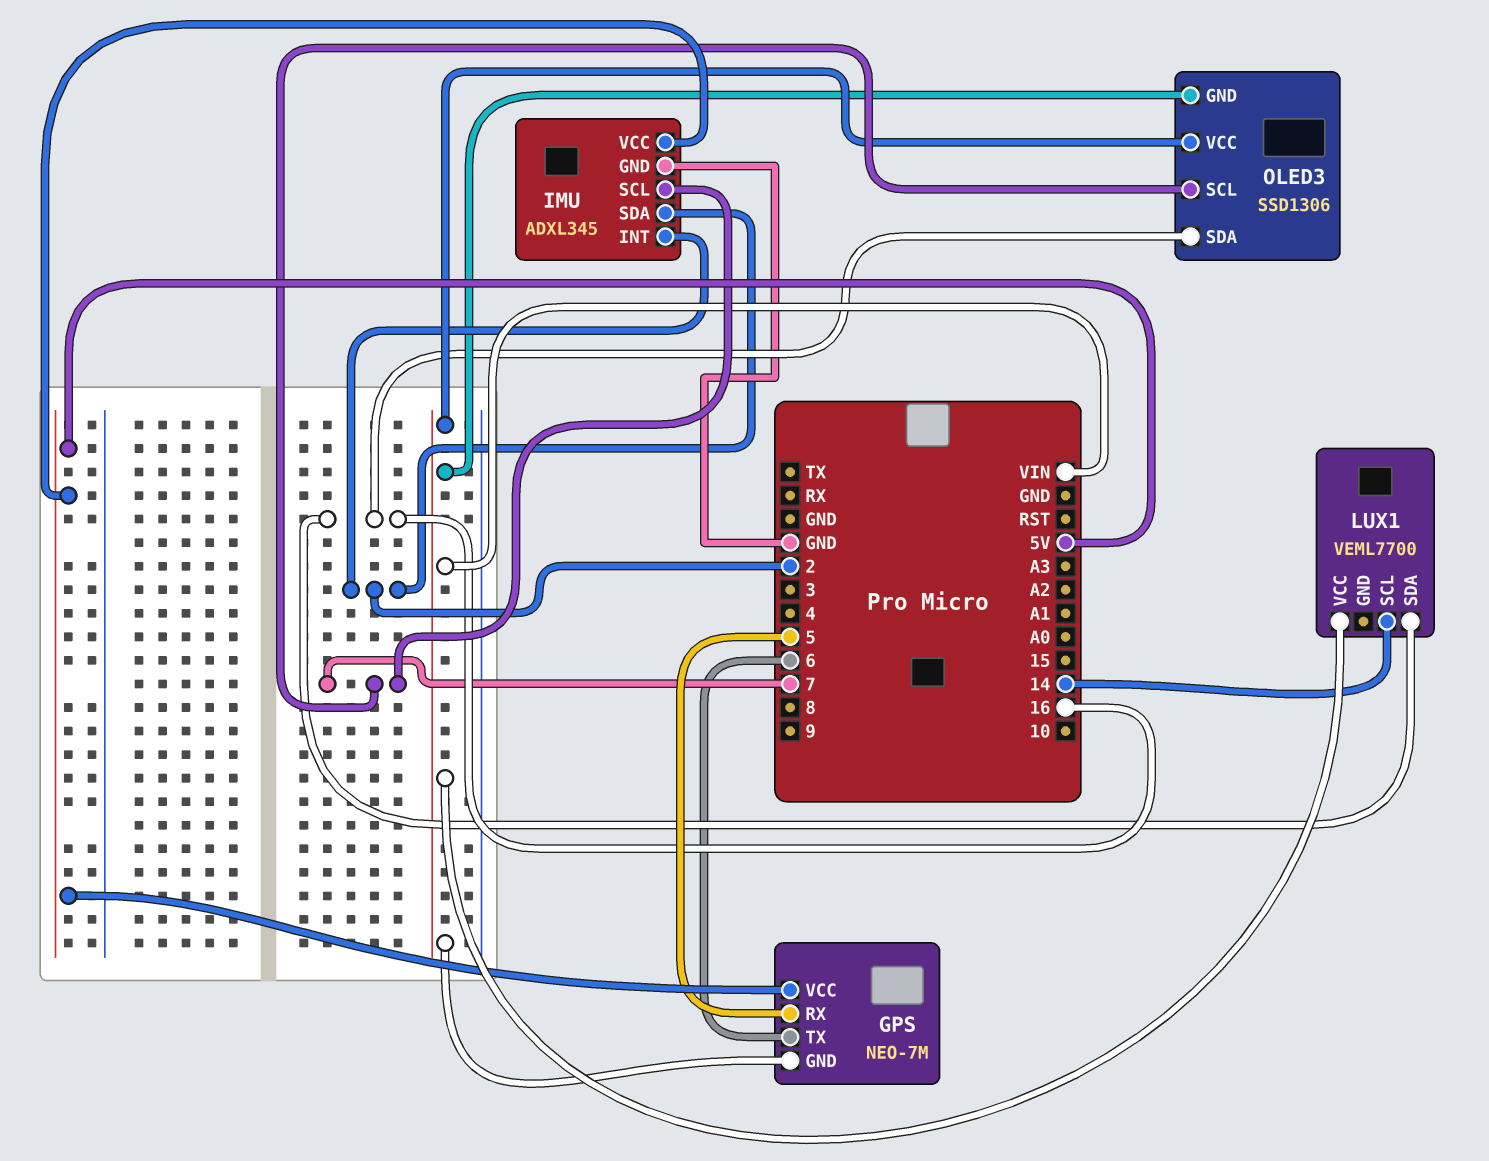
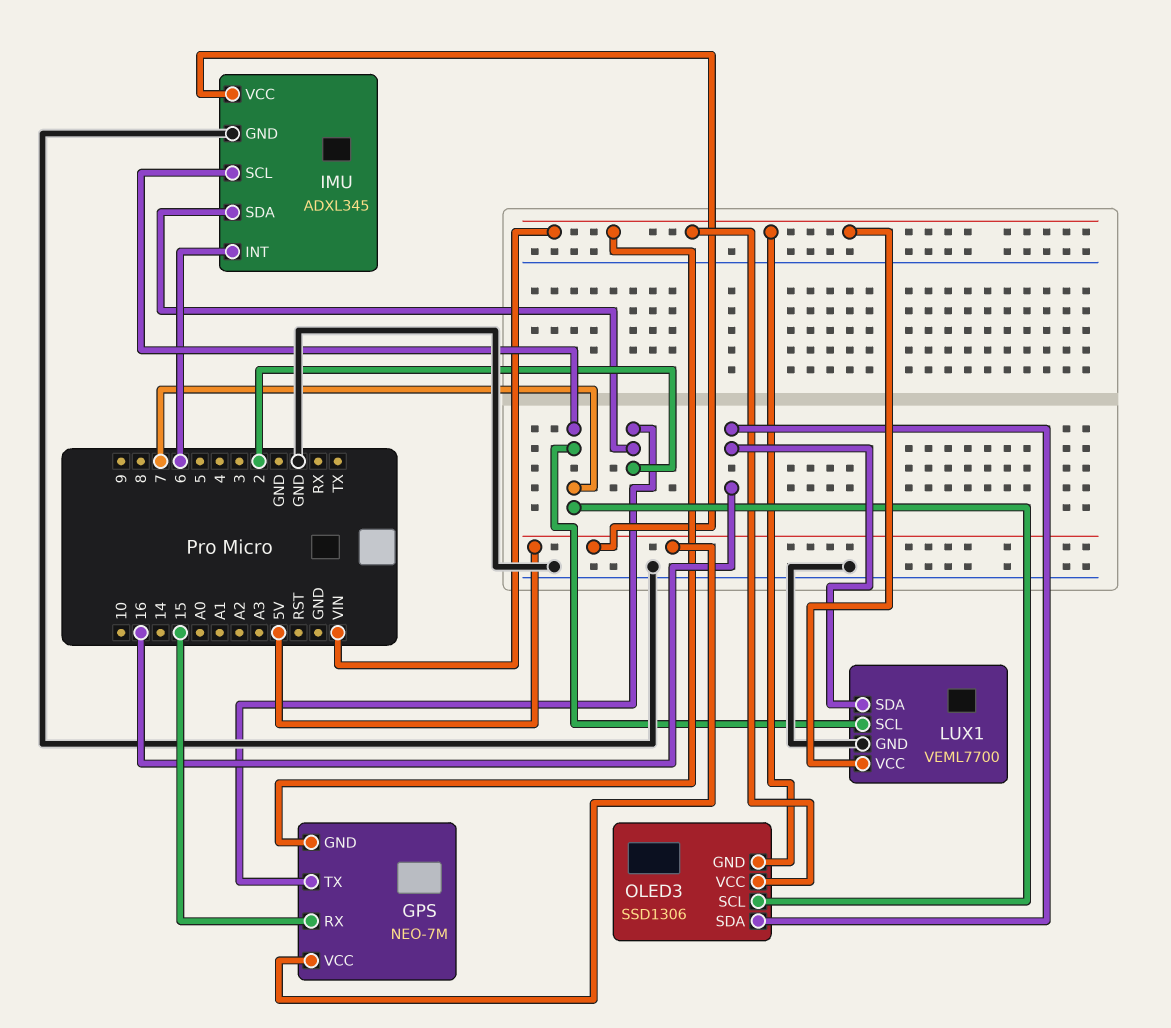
GPS pin RX: 5 -> 15
GPS pin TX: 6 -> 2
IMU pin INT: 2 -> 6
LUX1 pin GND: none -> GND
LUX1 pin SCL: 14 -> 7

